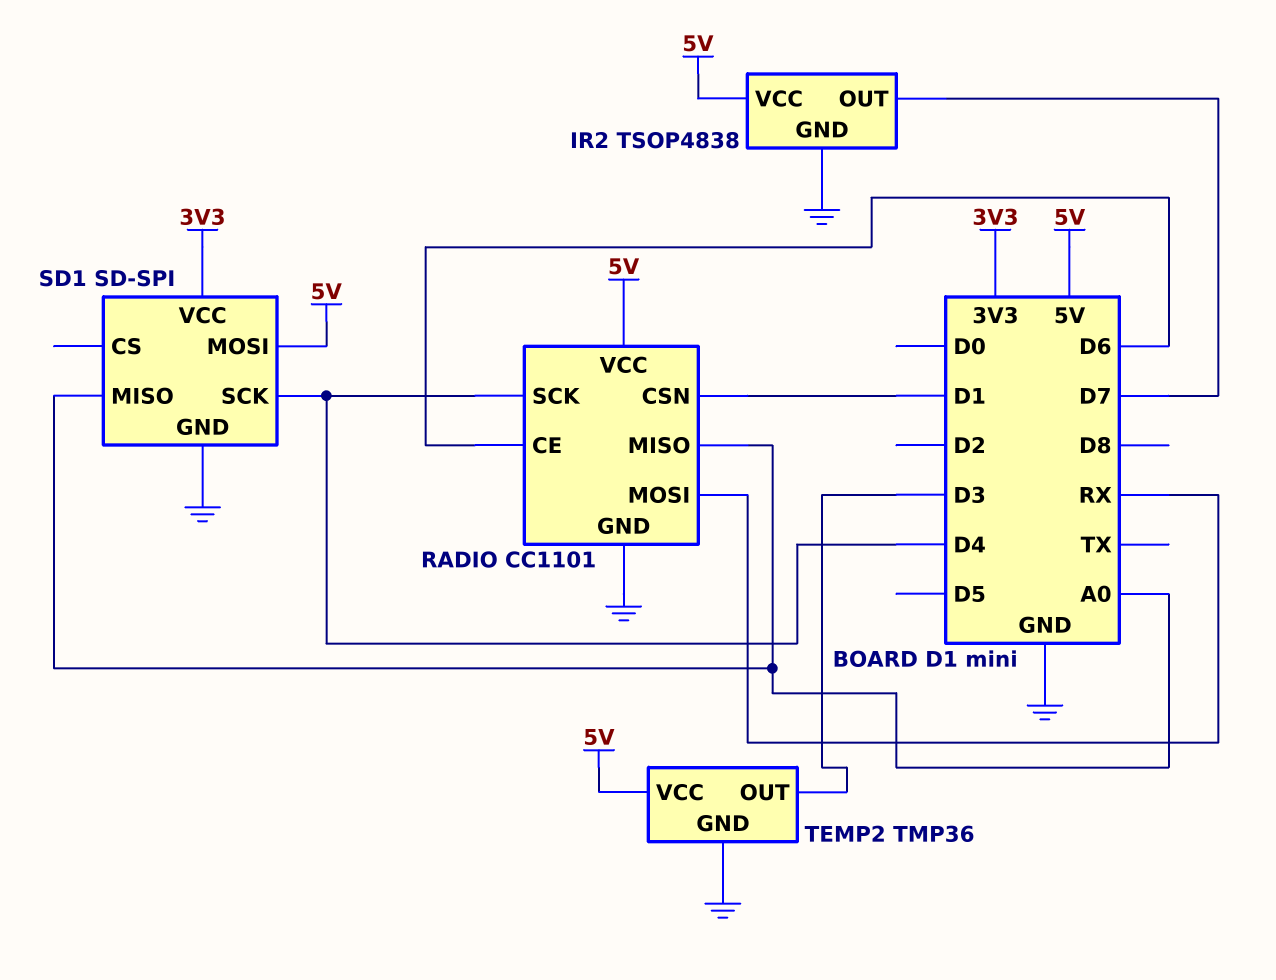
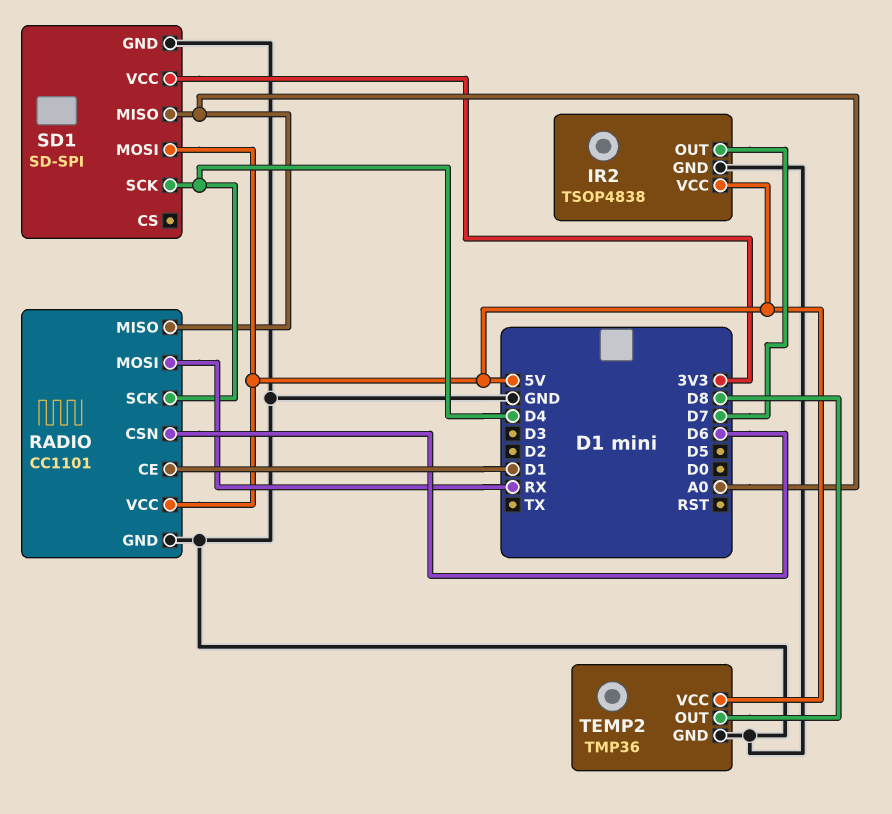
RADIO pin CE: D6 -> D1
RADIO pin CSN: D1 -> D6
TEMP2 pin OUT: D3 -> D8

